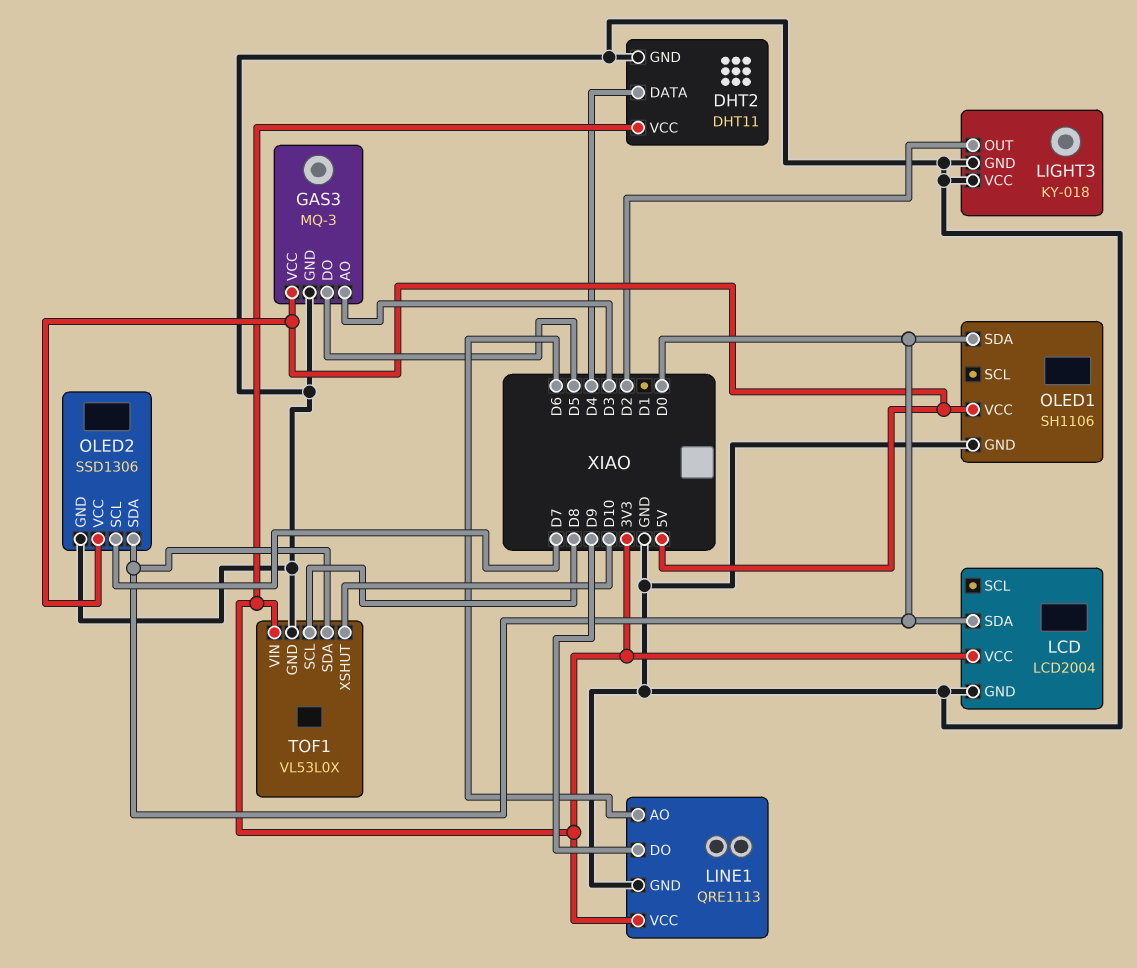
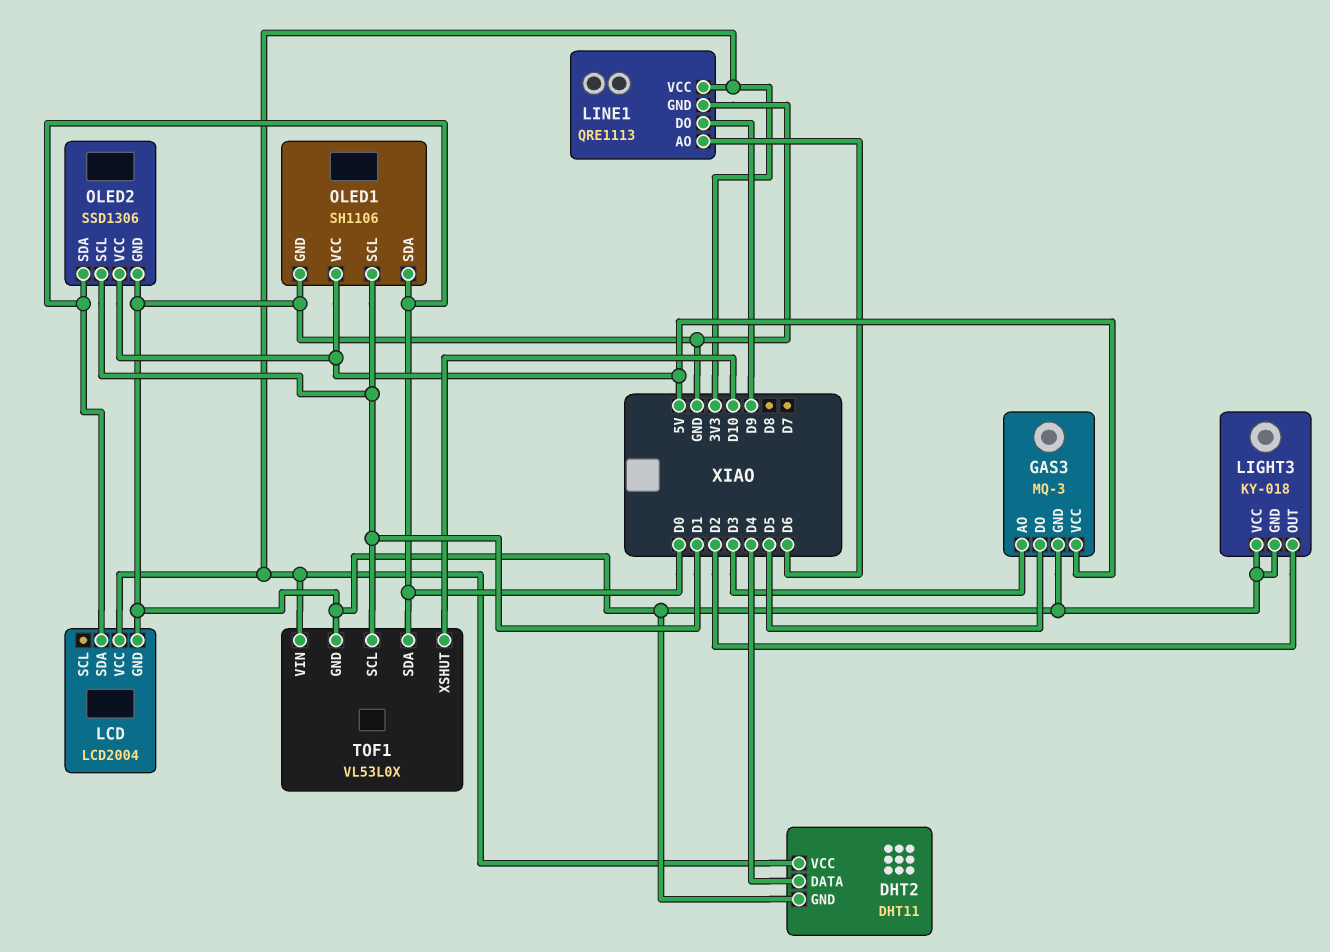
OLED1 pin SCL: none -> D1
OLED2 pin SCL: D7 -> D1
TOF1 pin SCL: D8 -> D1

